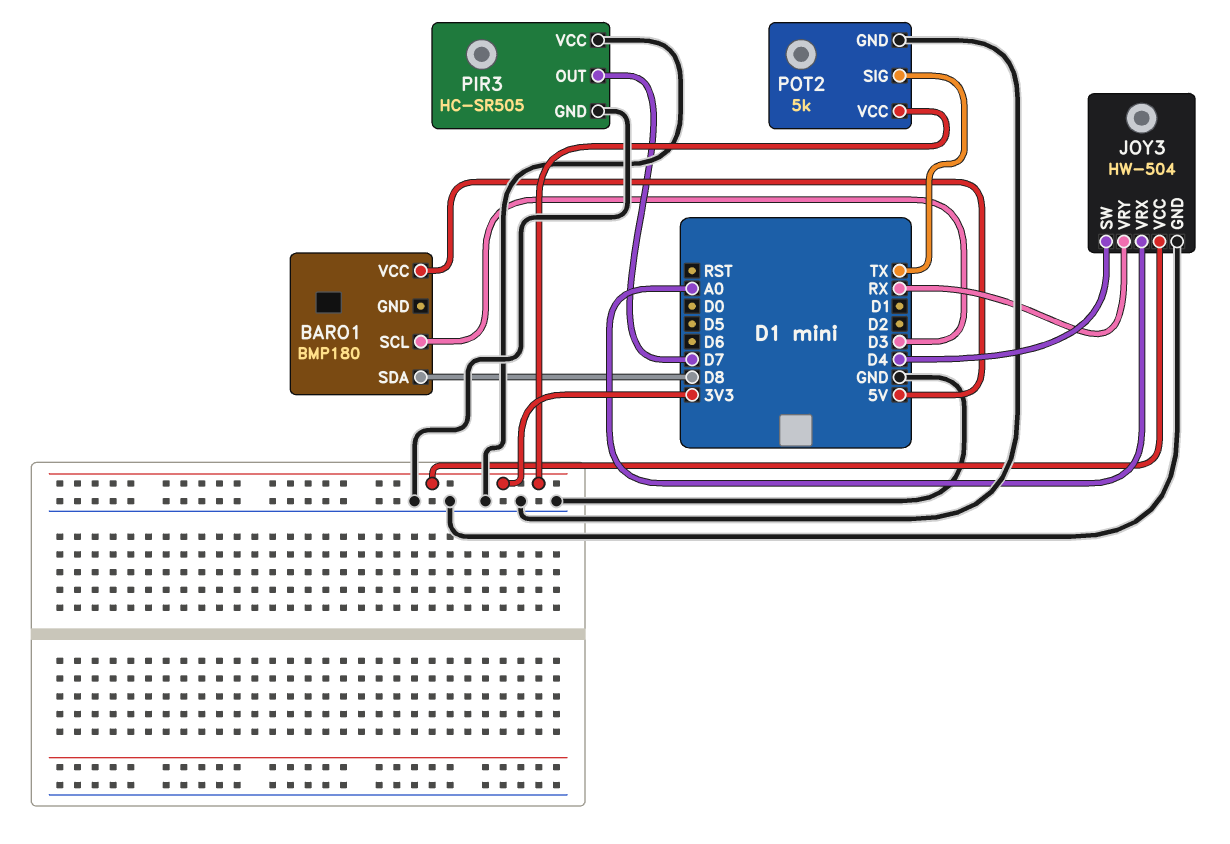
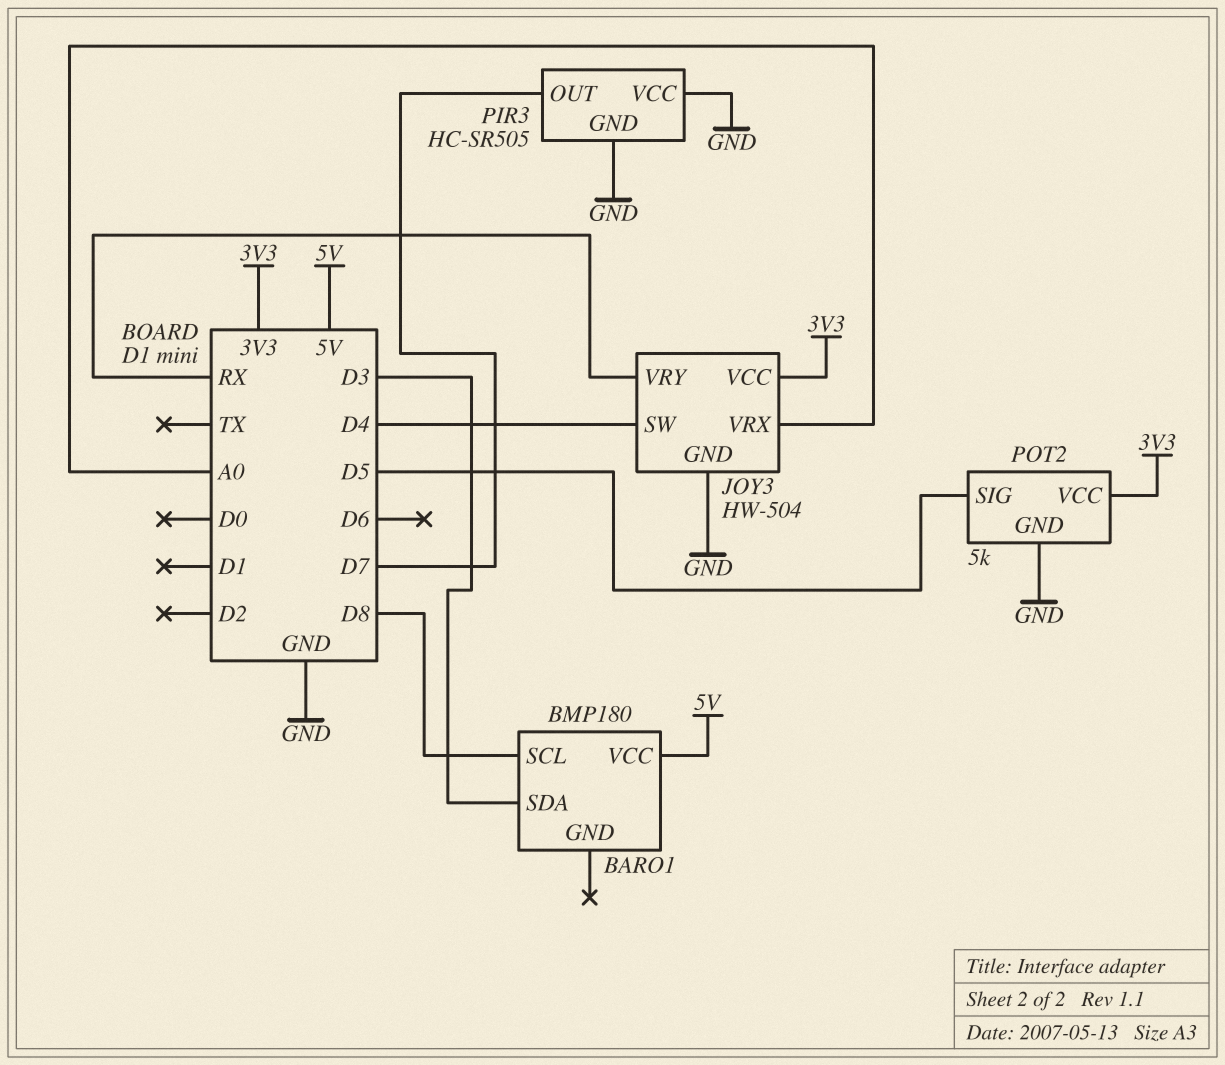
BARO1 pin SCL: D3 -> D8
BARO1 pin SDA: D8 -> D3
POT2 pin SIG: TX -> D5

